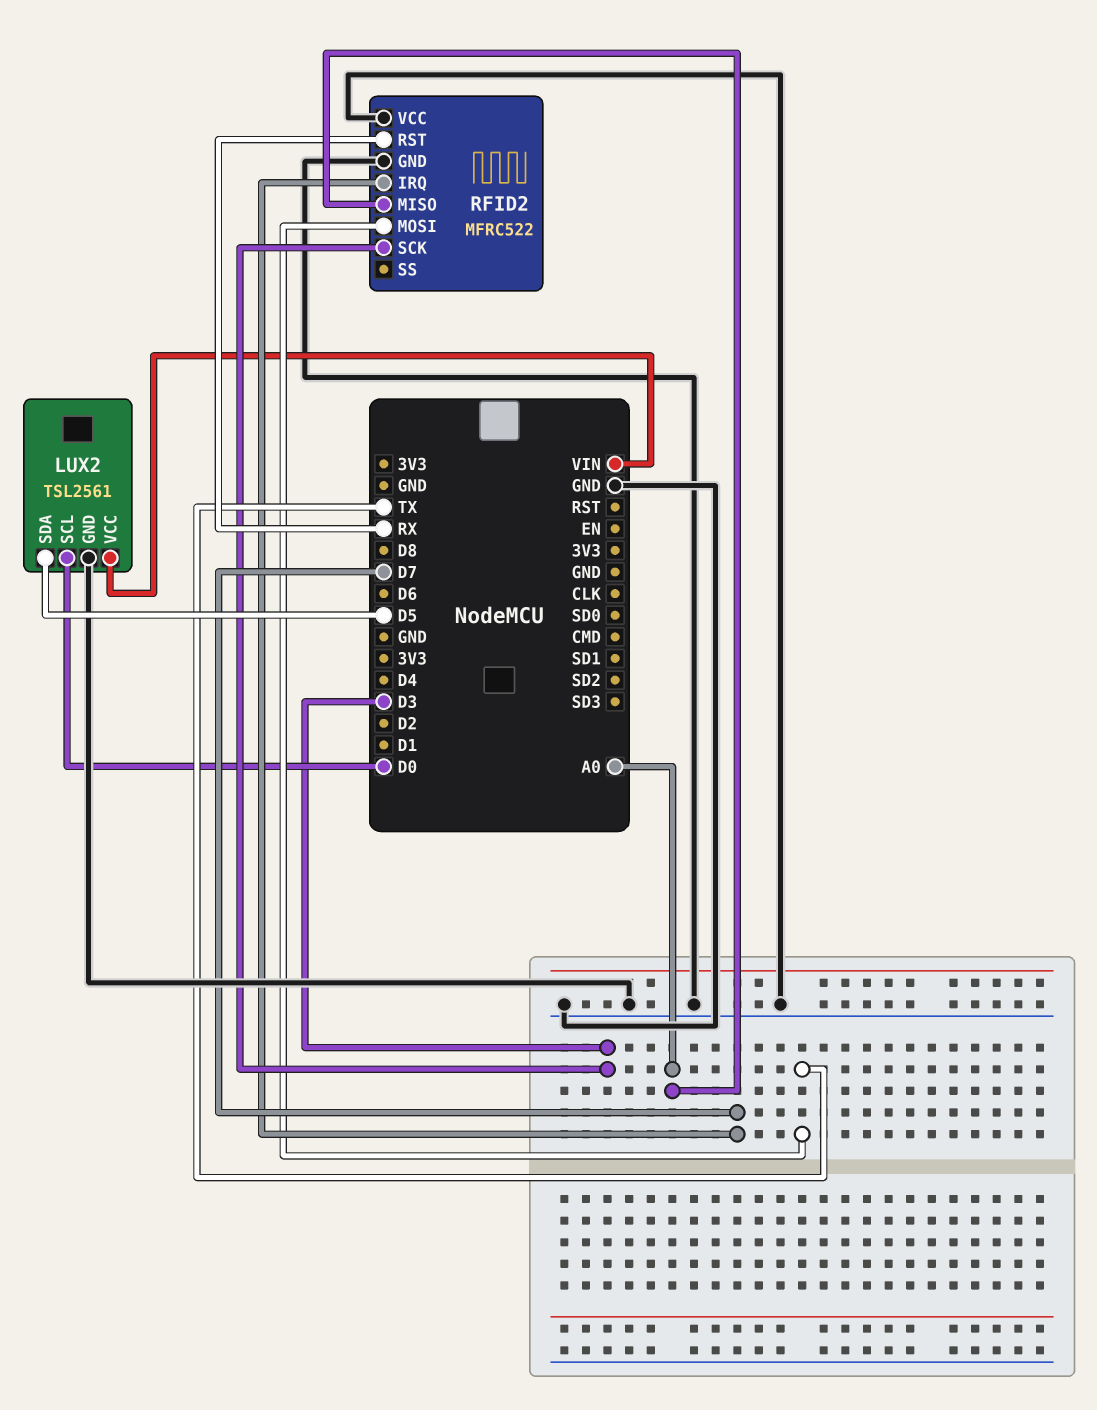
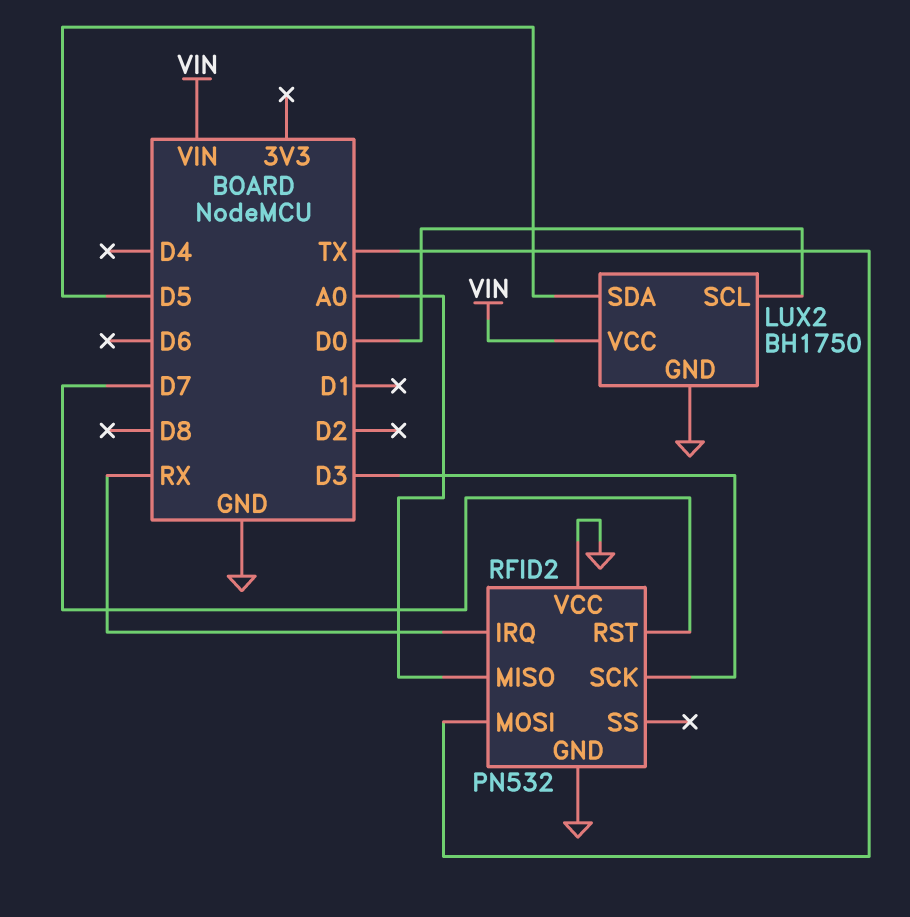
LUX2: TSL2561 -> BH1750
RFID2: MFRC522 -> PN532
RFID2 pin IRQ: D7 -> RX
RFID2 pin RST: RX -> D7

